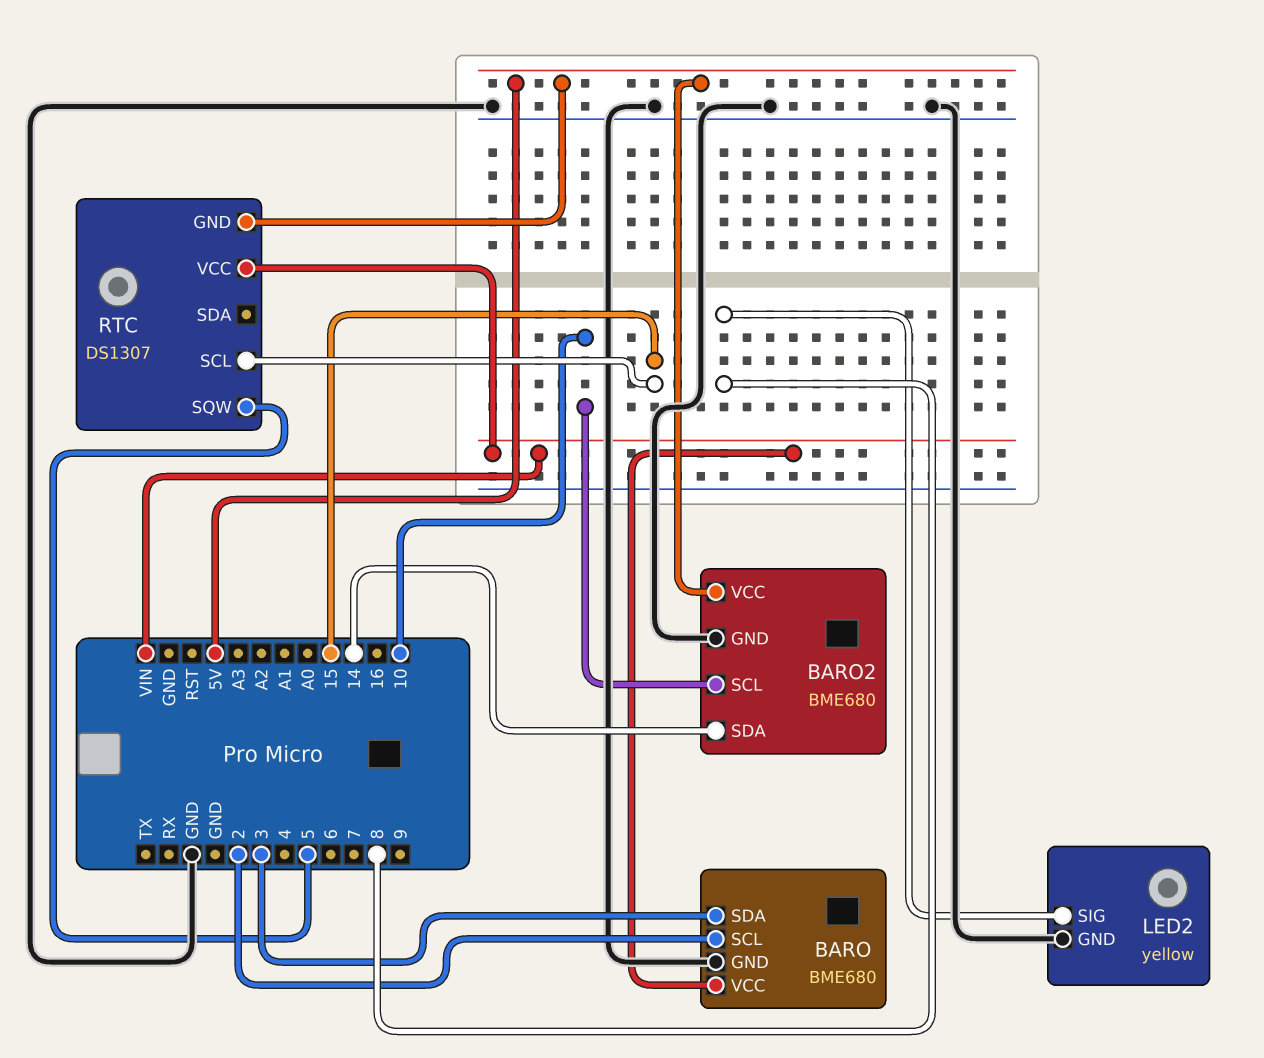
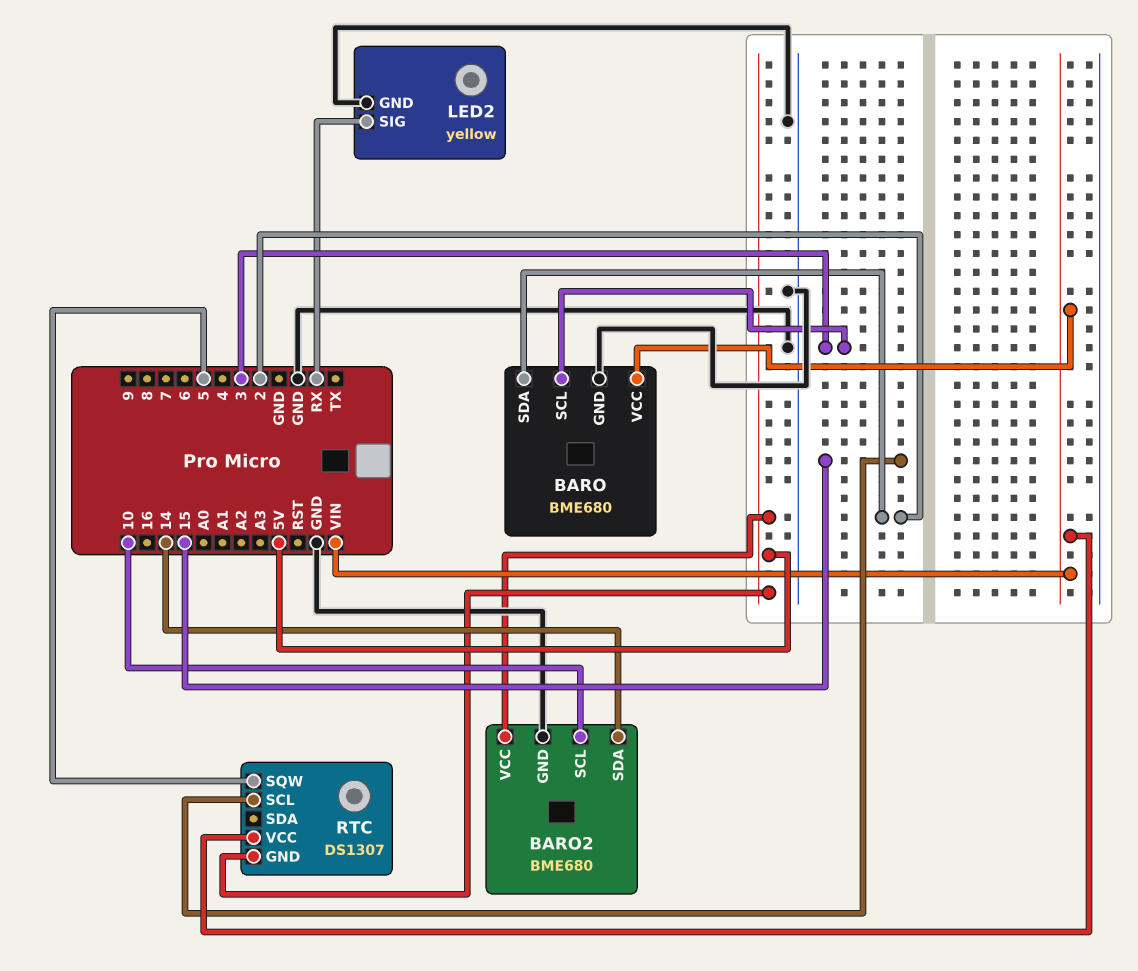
BARO pin SCL: 2 -> 3
BARO pin SDA: 3 -> 2
LED2 pin SIG: 8 -> RX

